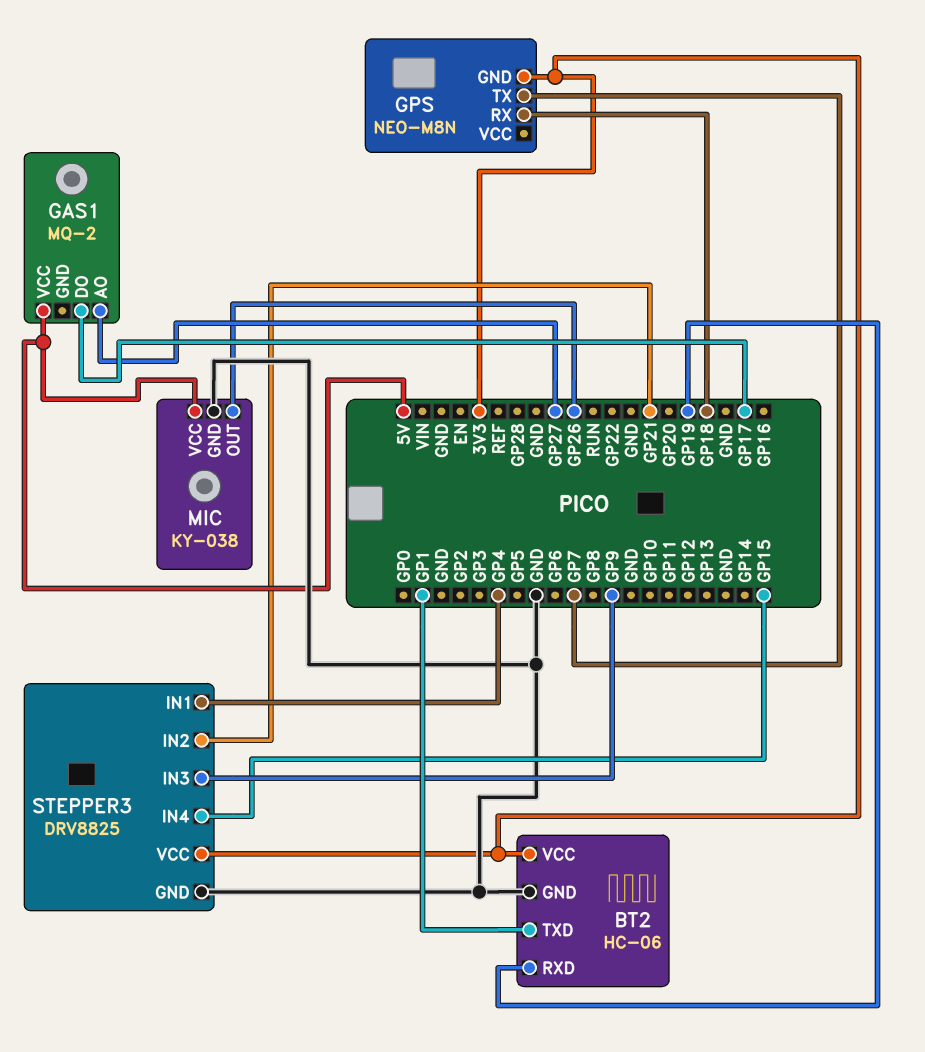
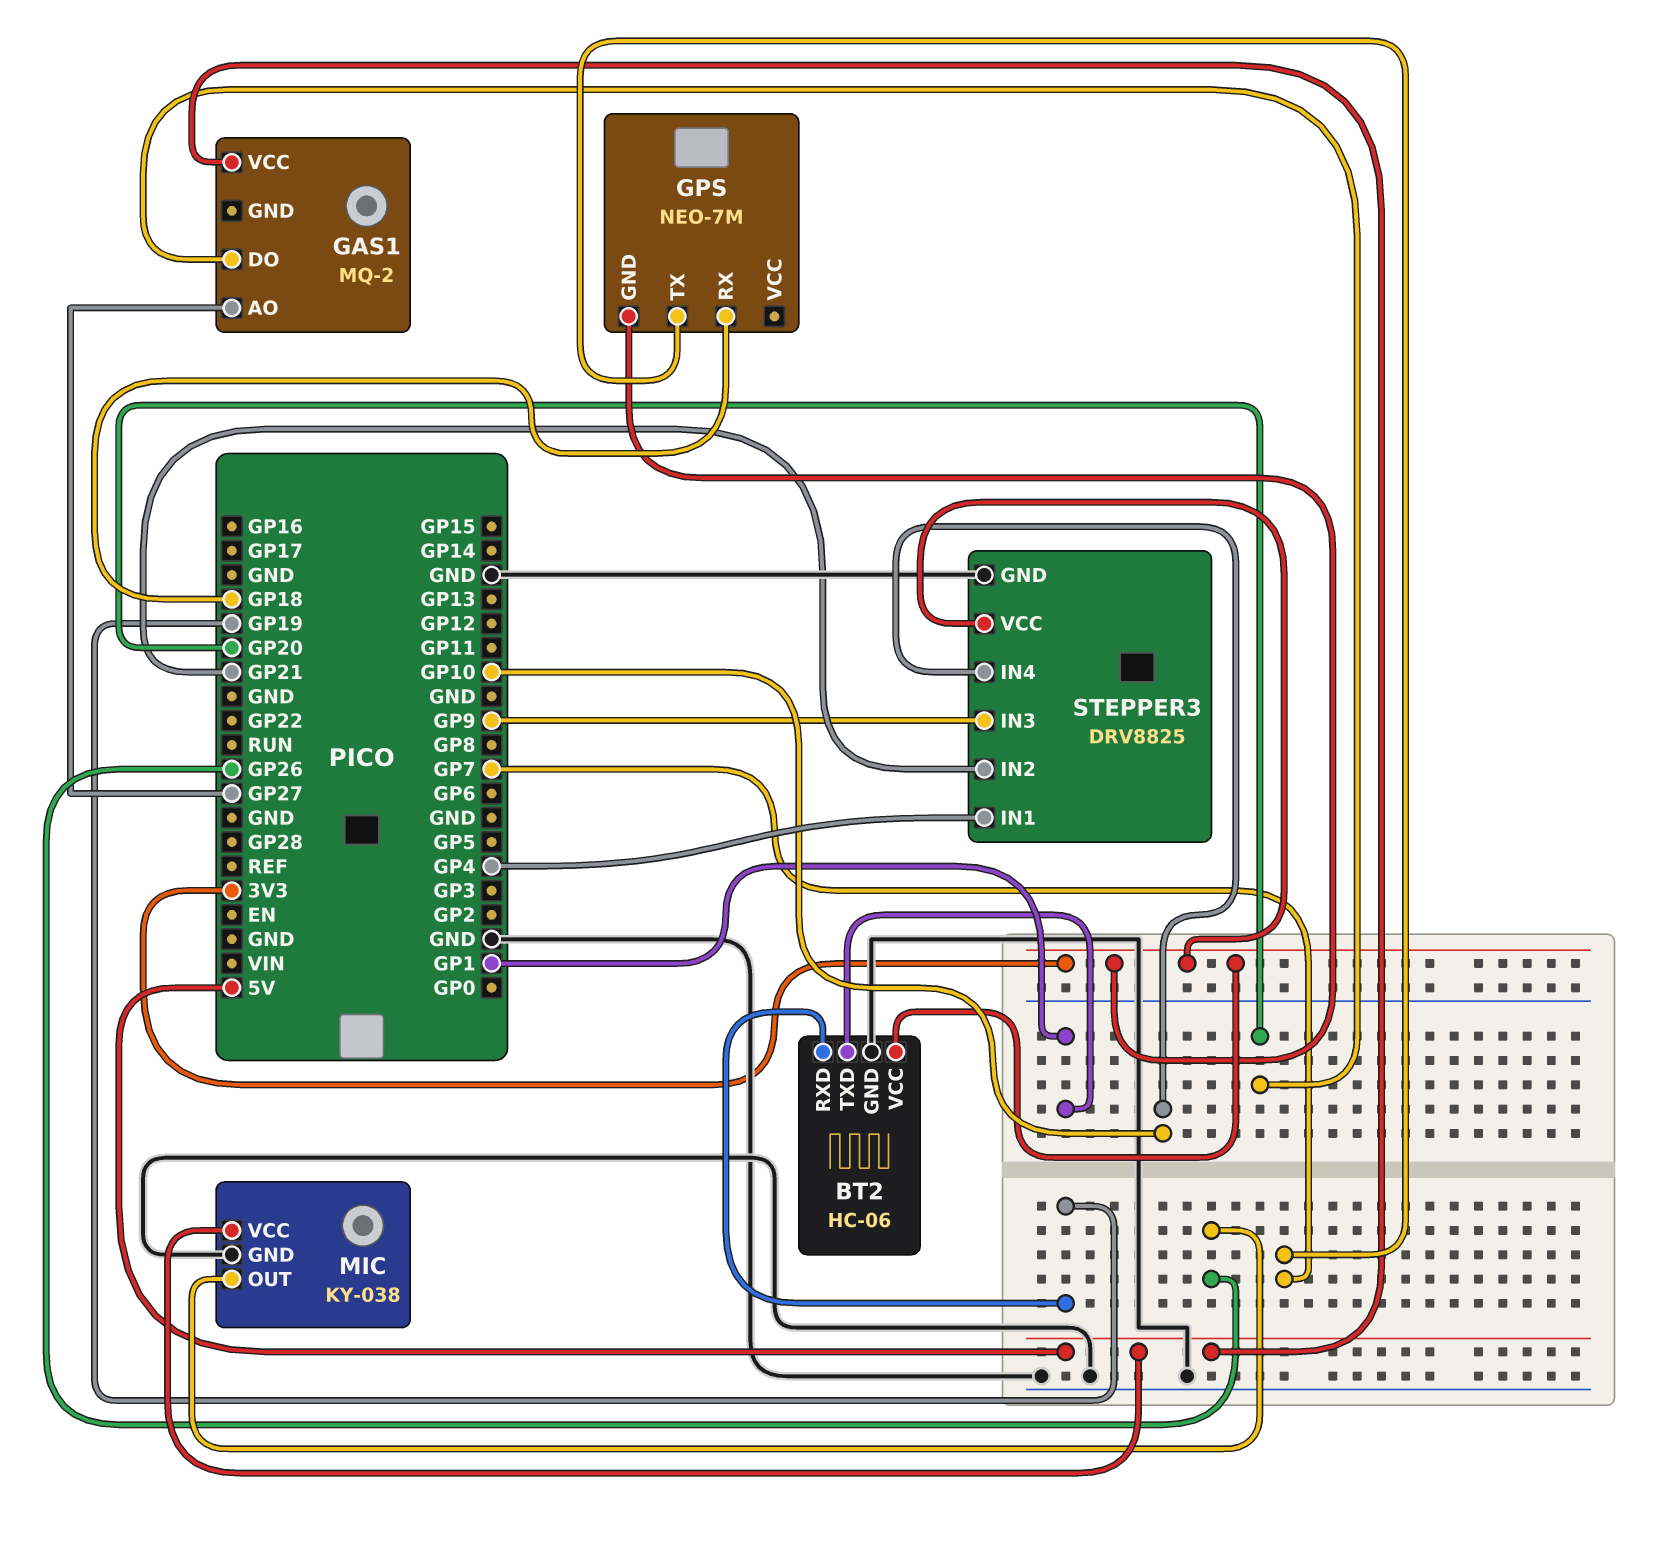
GAS1 pin DO: GP17 -> GP20
GPS: NEO-M8N -> NEO-7M
STEPPER3 pin IN4: GP15 -> GP10

